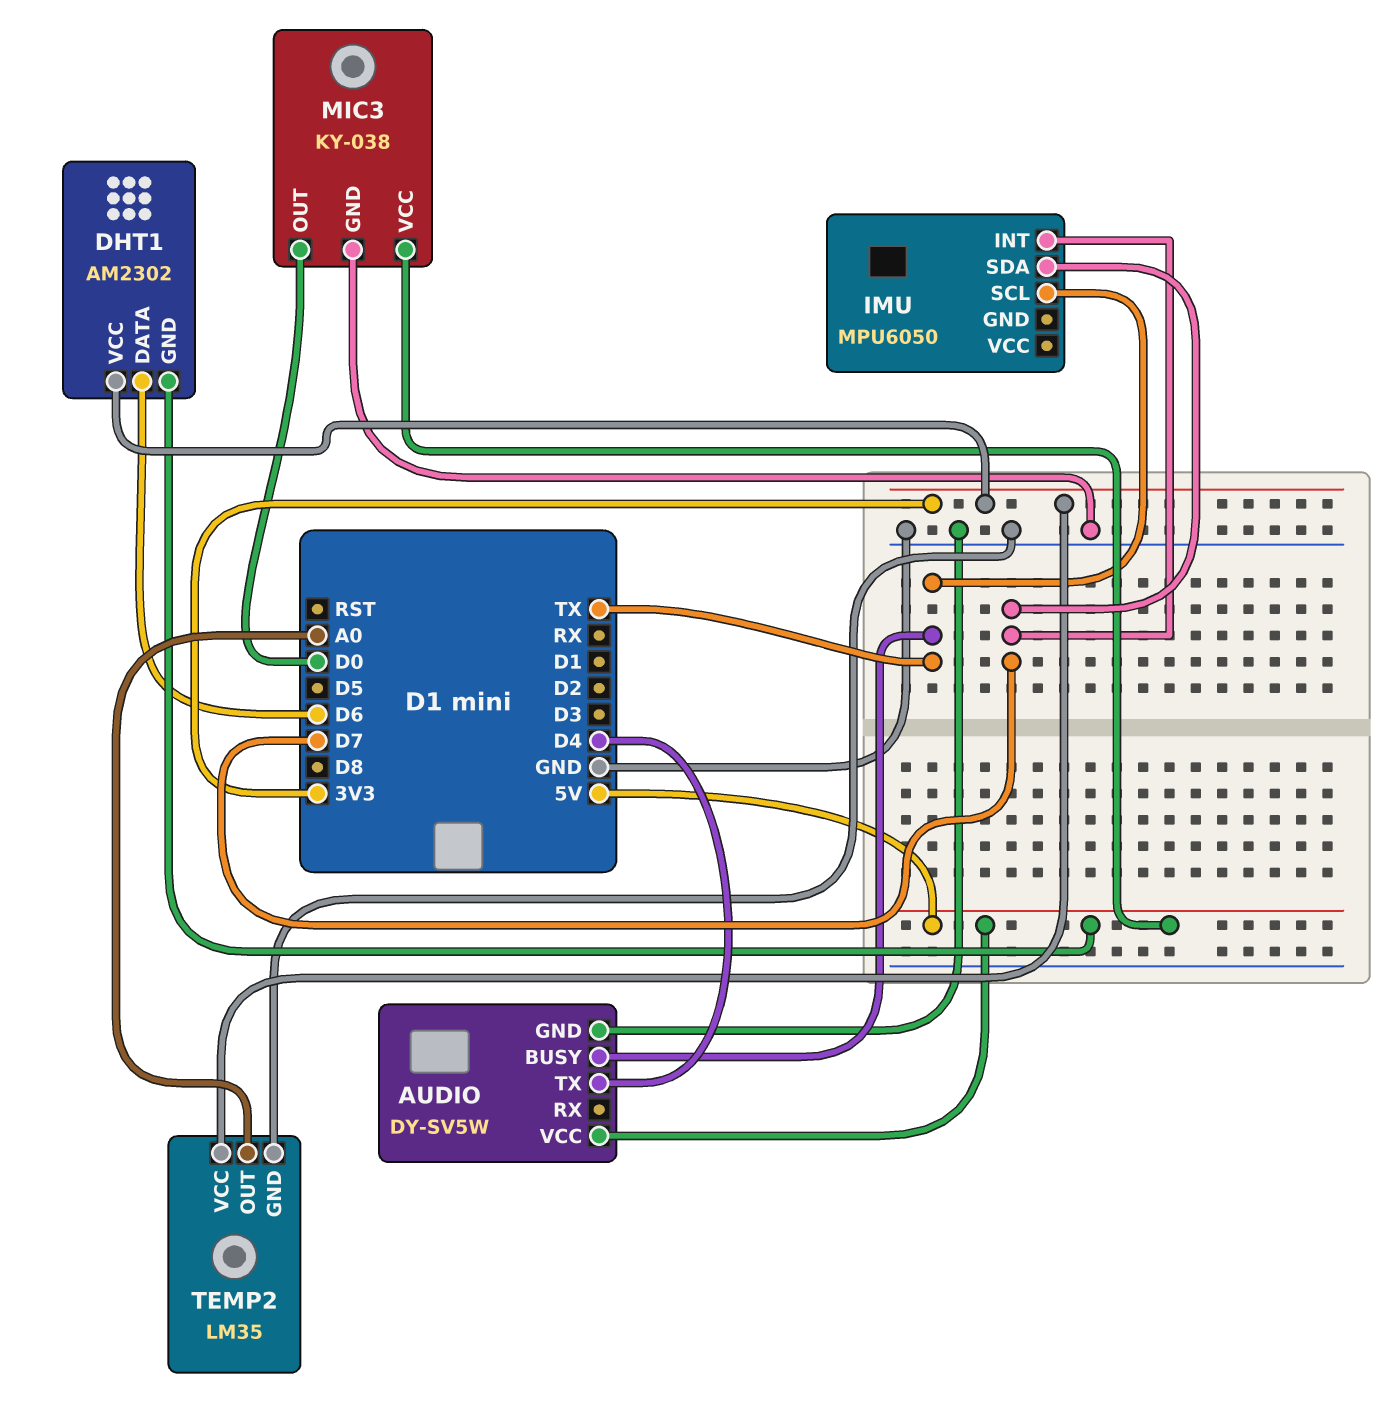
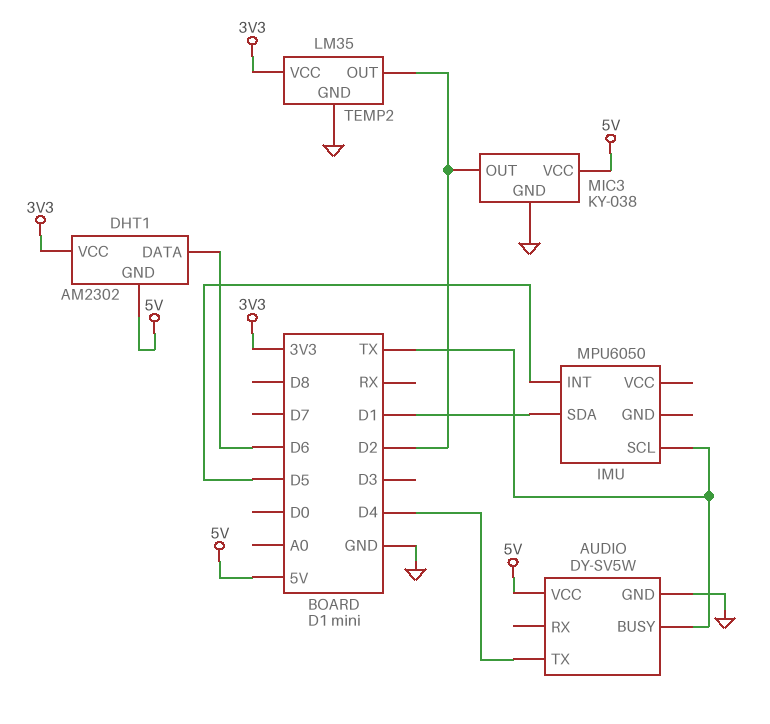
IMU pin INT: D7 -> D5
IMU pin SDA: D7 -> D1
MIC3 pin OUT: D0 -> D2
TEMP2 pin OUT: A0 -> D2

